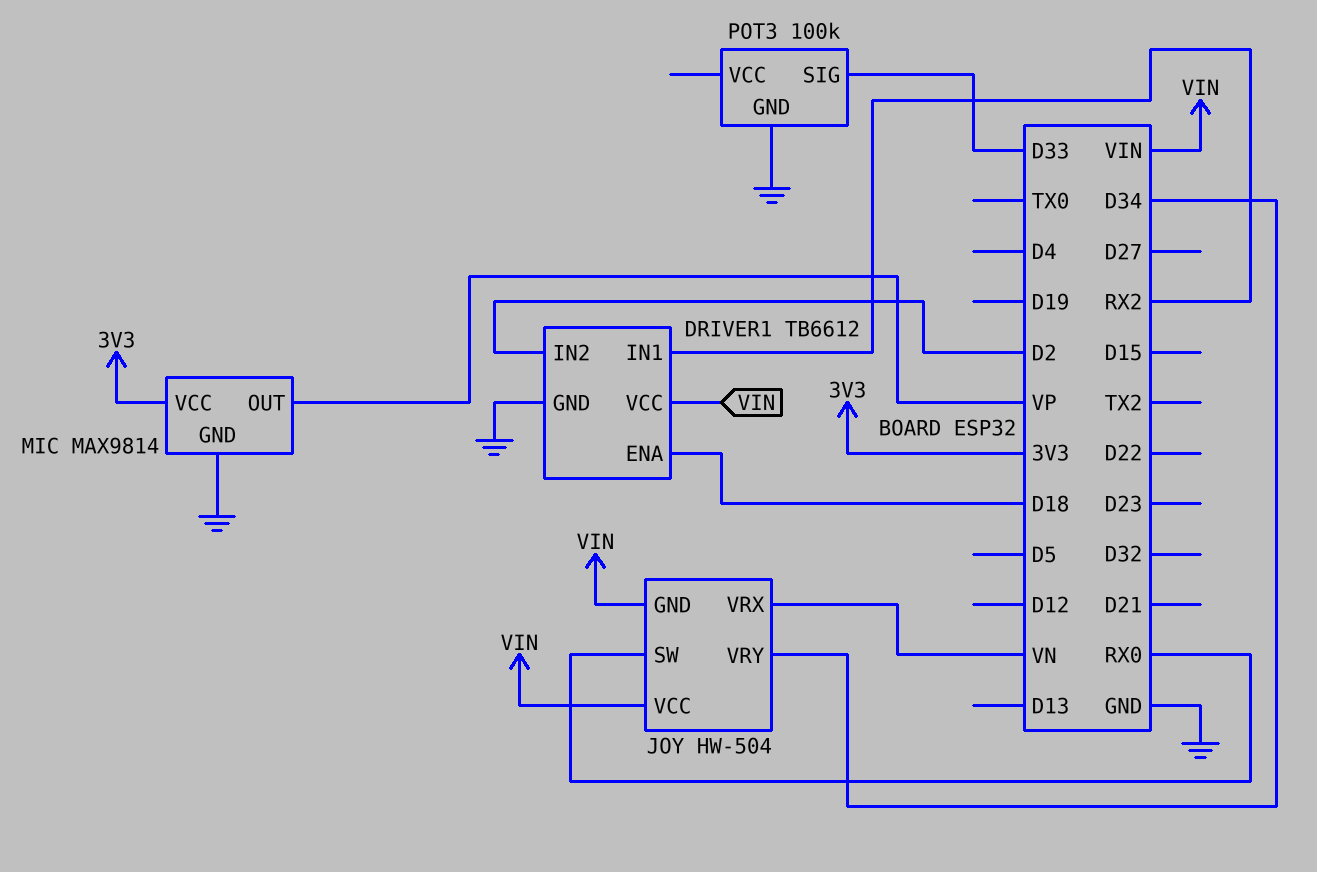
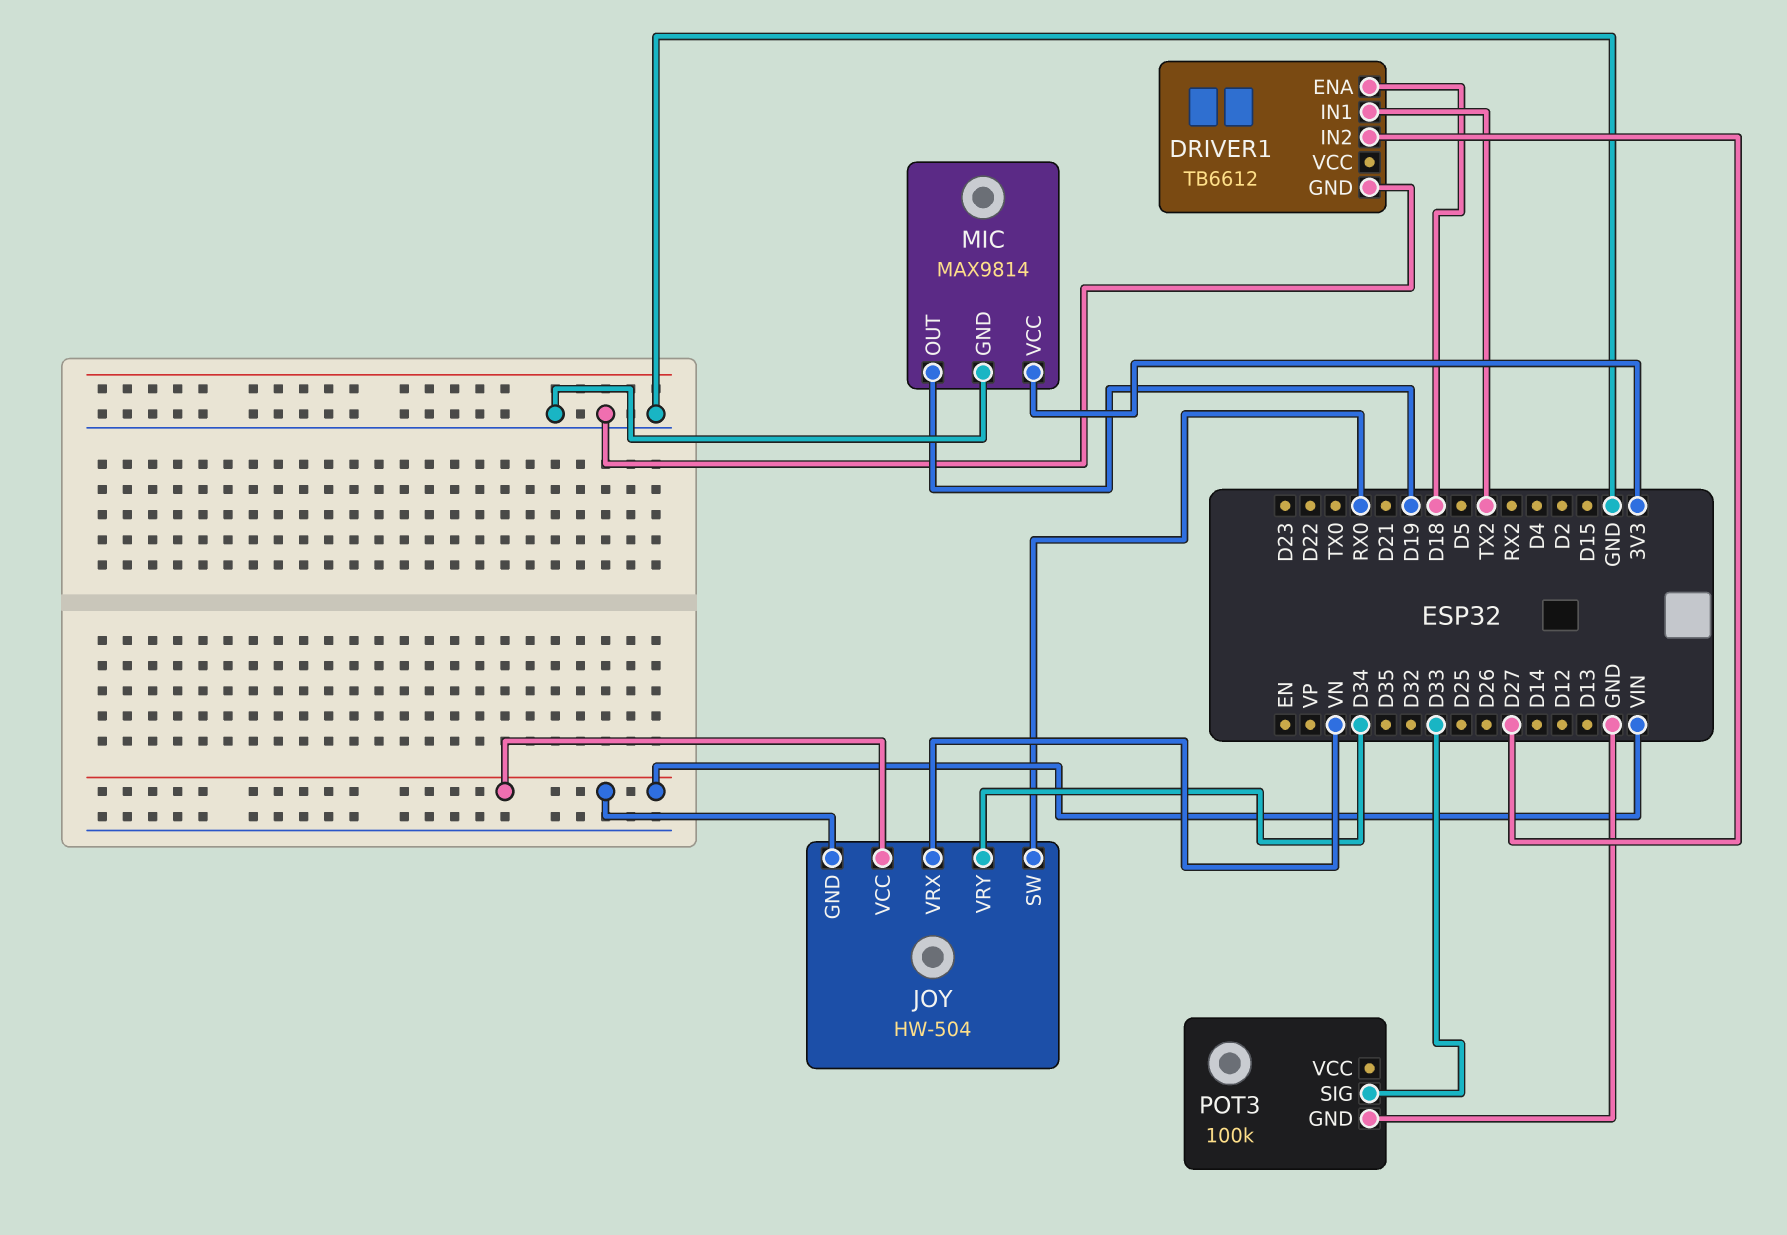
DRIVER1 pin IN1: RX2 -> TX2
DRIVER1 pin IN2: D2 -> D27
DRIVER1 pin VCC: VIN -> none
MIC pin OUT: VP -> D19

